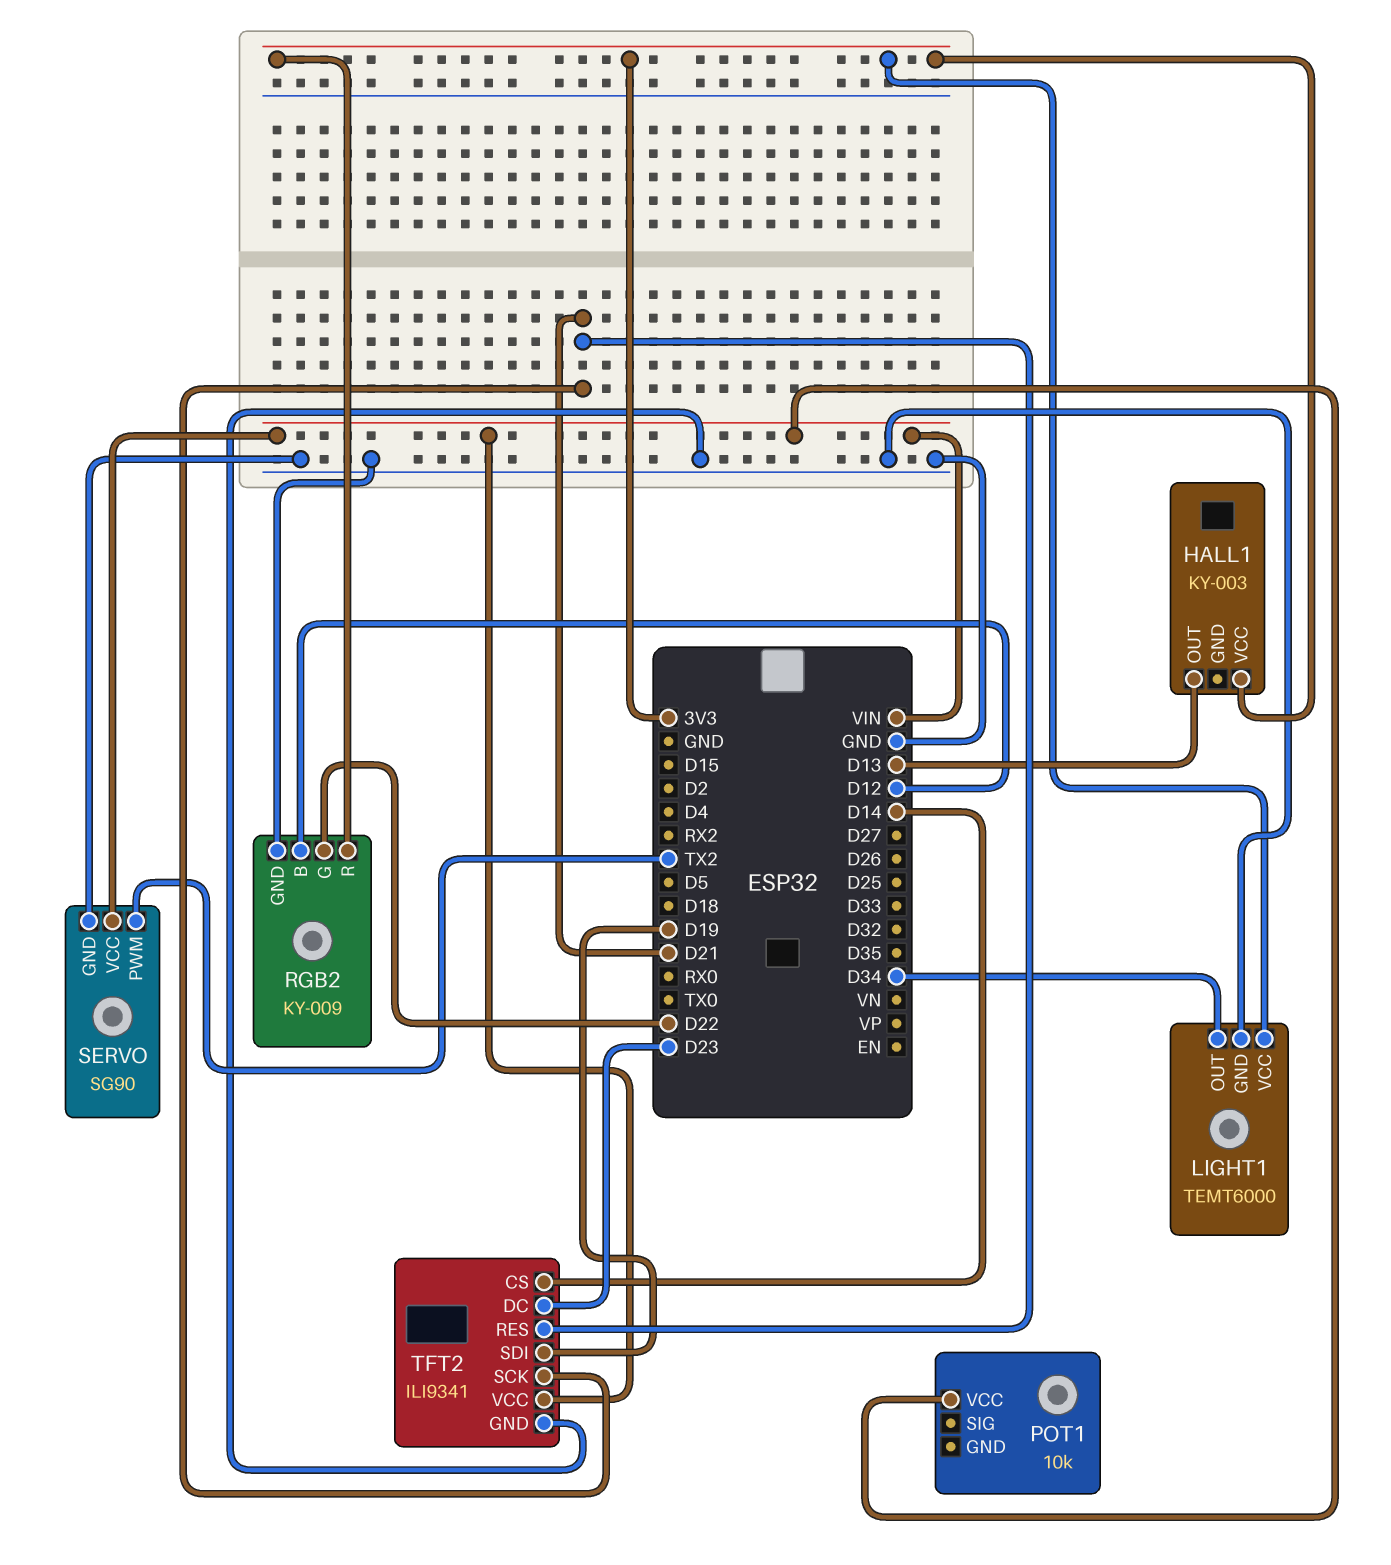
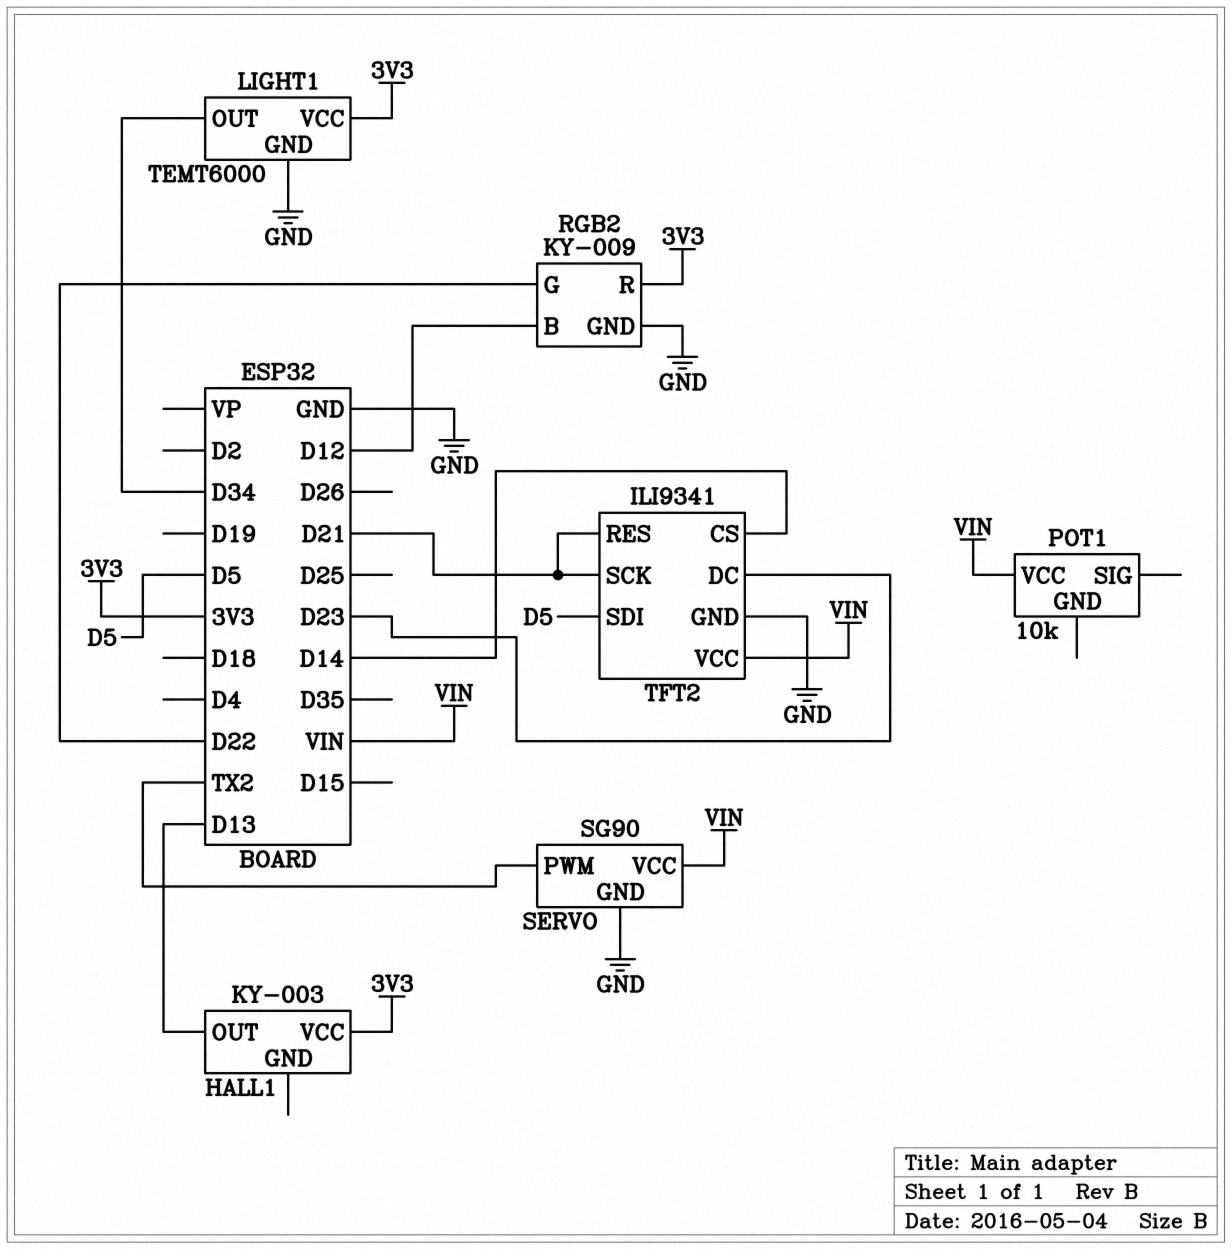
TFT2 pin SDI: D19 -> D5

